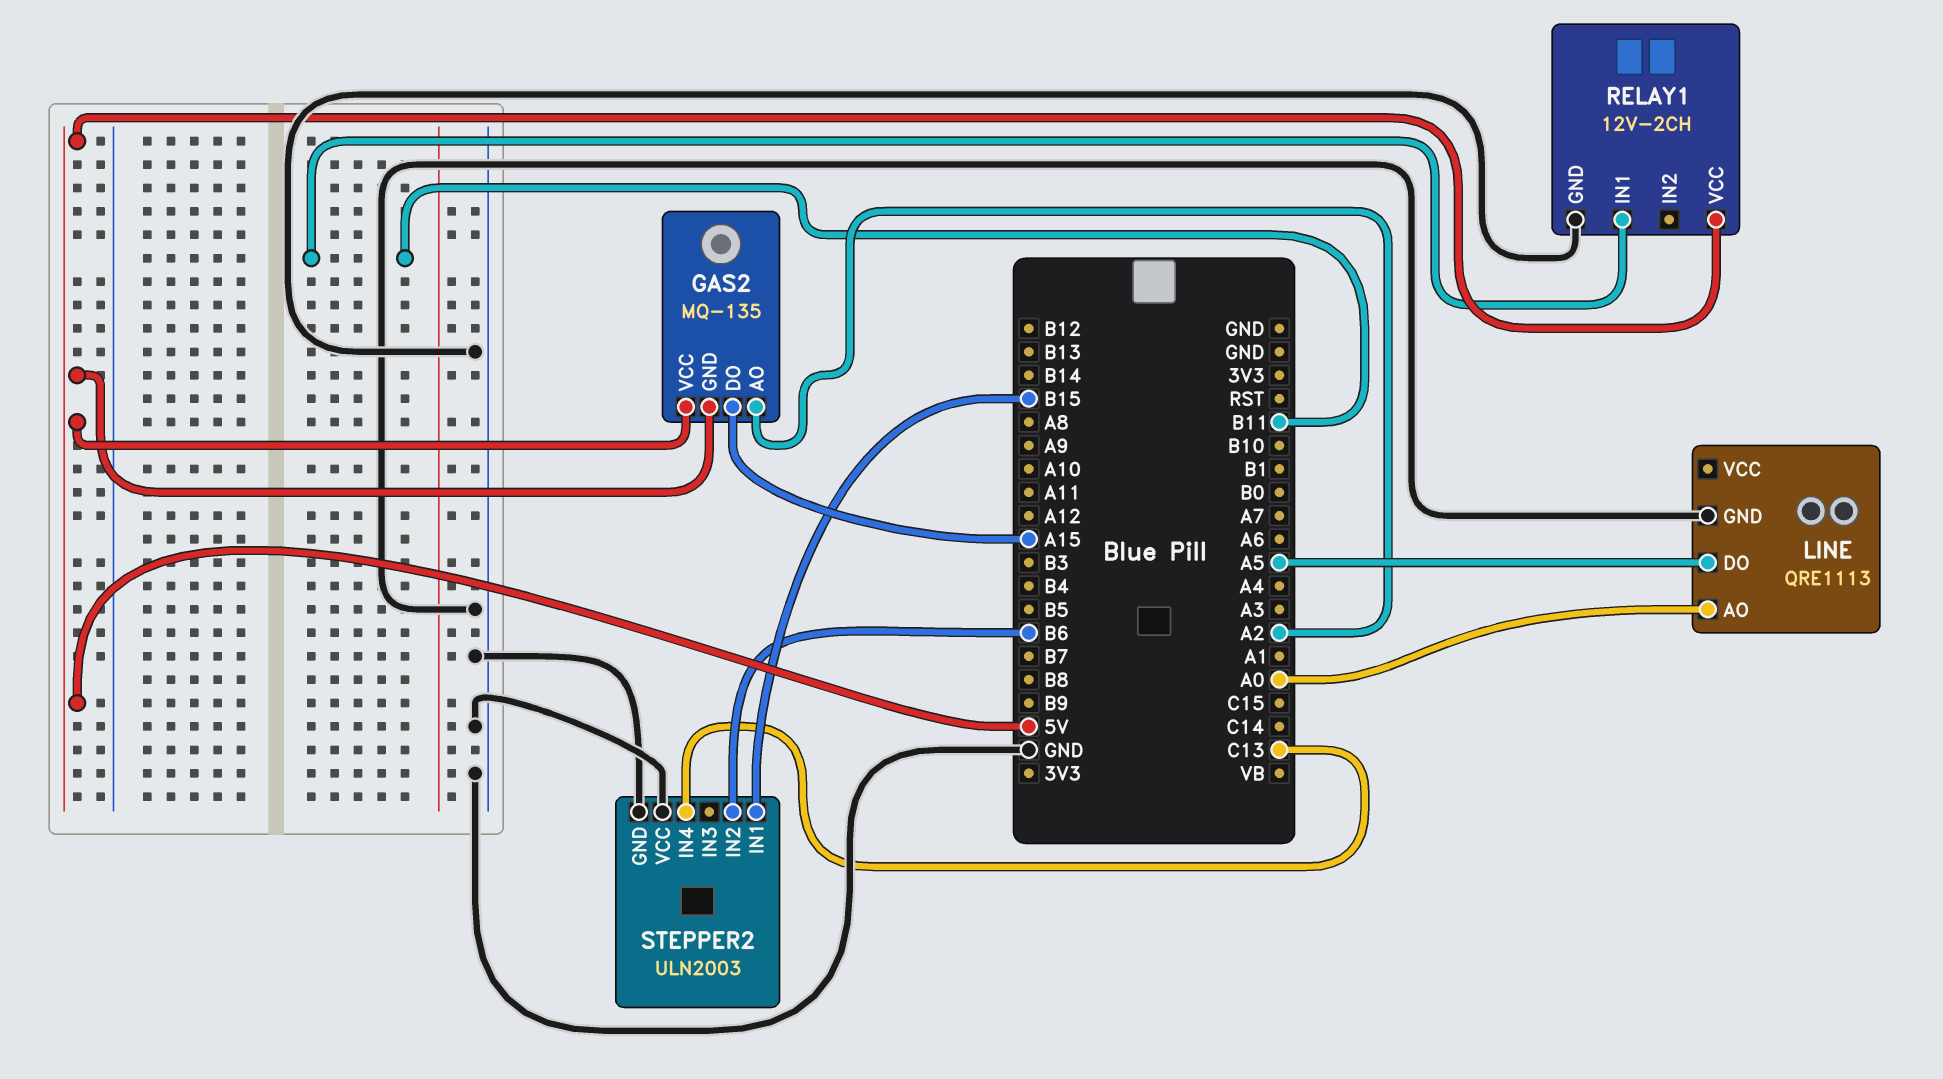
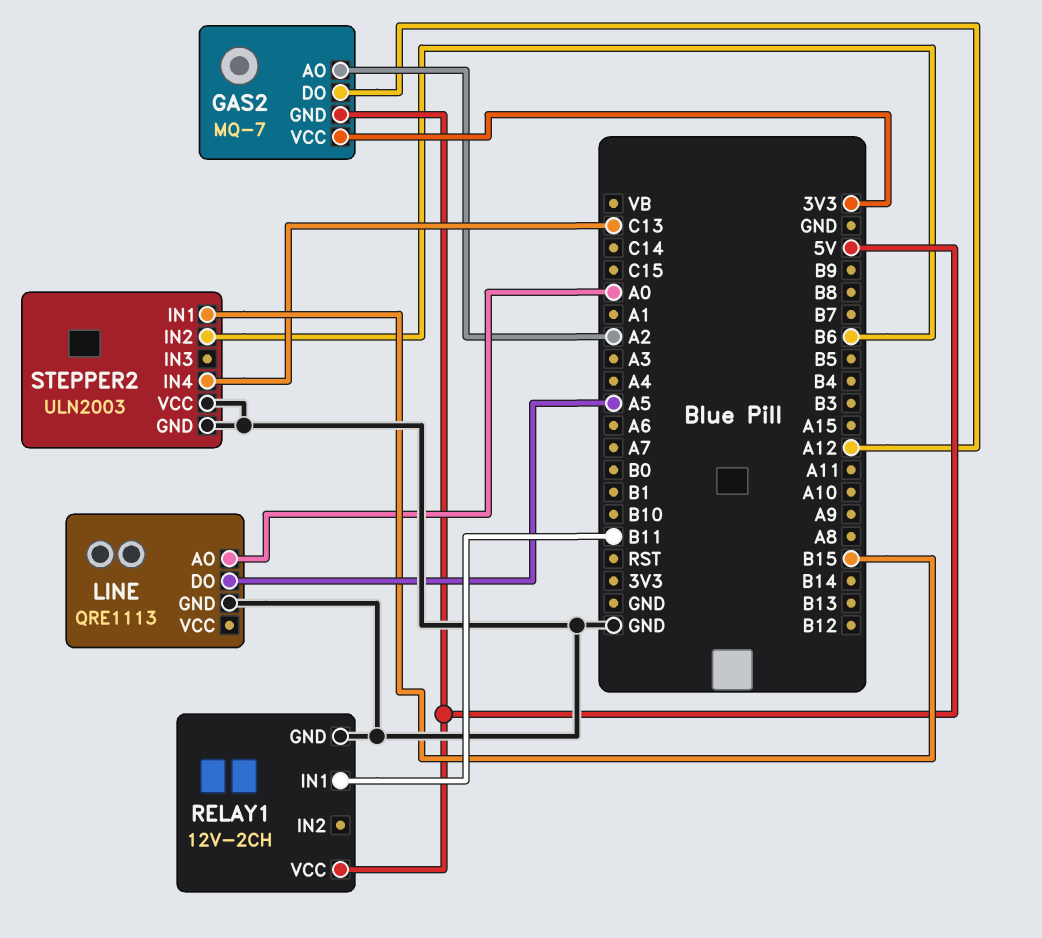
GAS2: MQ-135 -> MQ-7
GAS2 pin DO: A15 -> A12
GAS2 pin VCC: 5V -> 3V3

